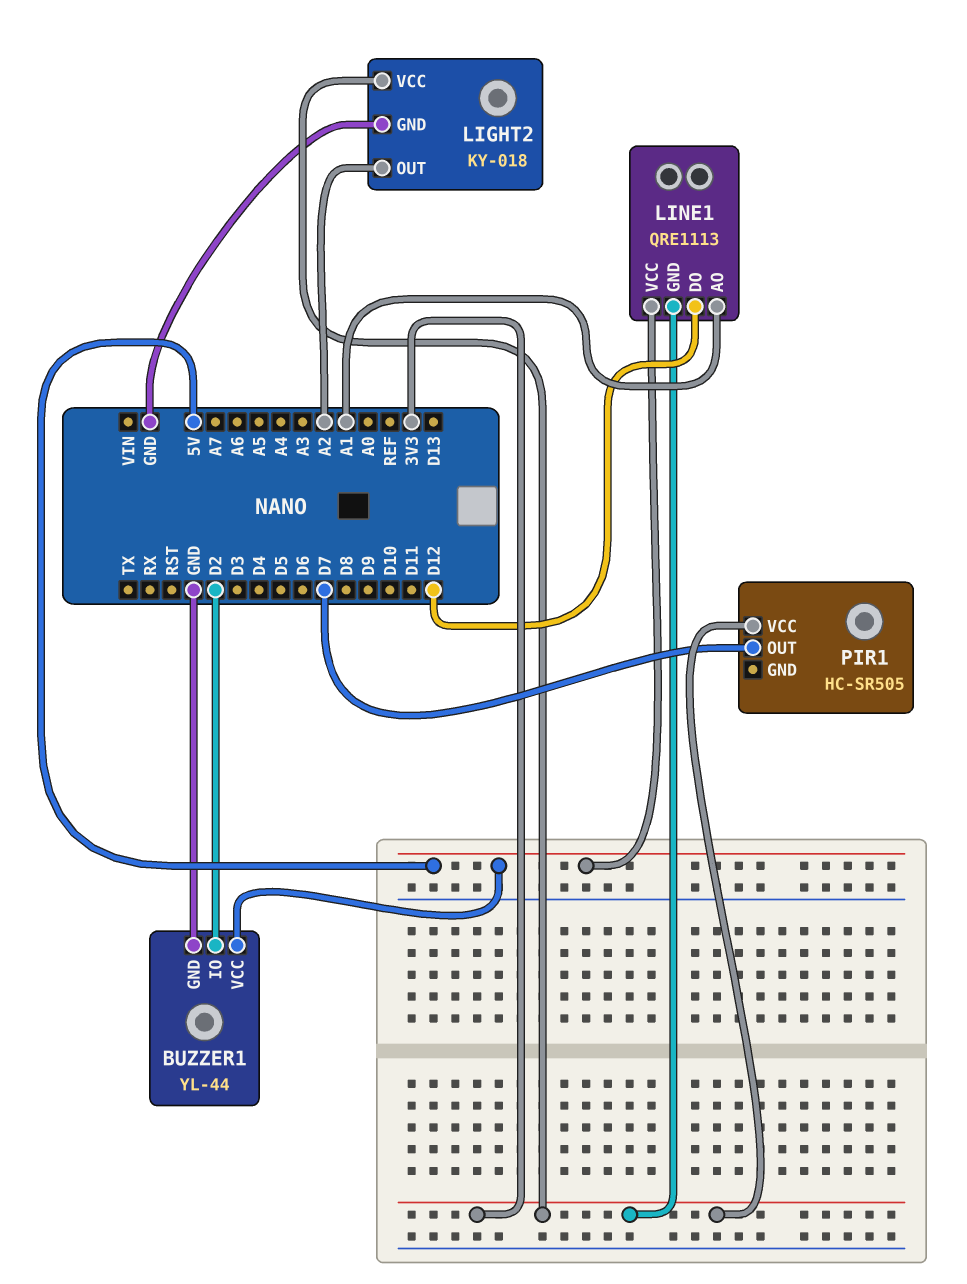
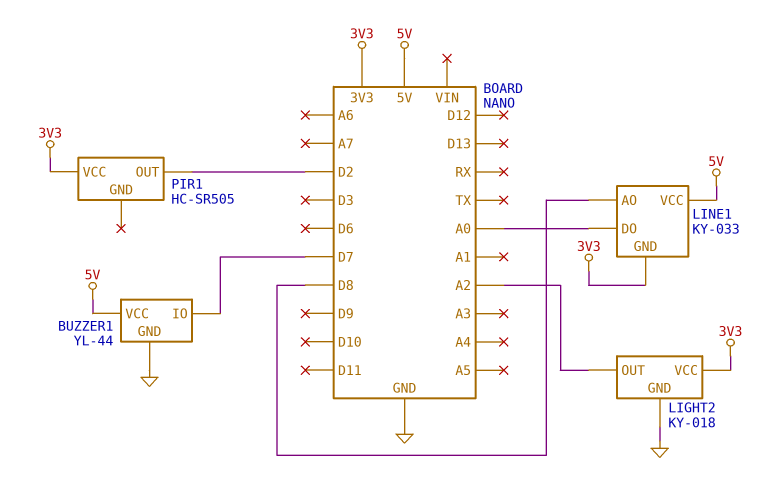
BUZZER1 pin IO: D2 -> D7
LINE1: QRE1113 -> KY-033
LINE1 pin AO: A1 -> D8
LINE1 pin DO: D12 -> A0
PIR1 pin OUT: D7 -> D2

